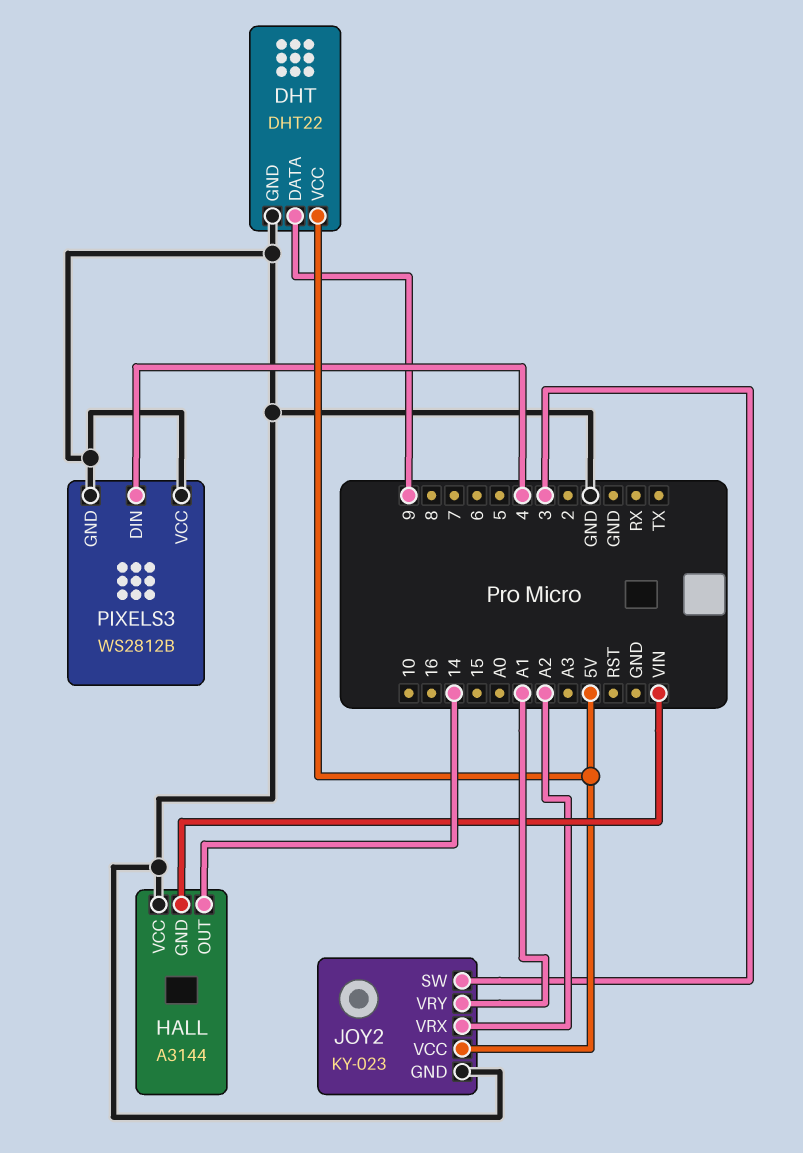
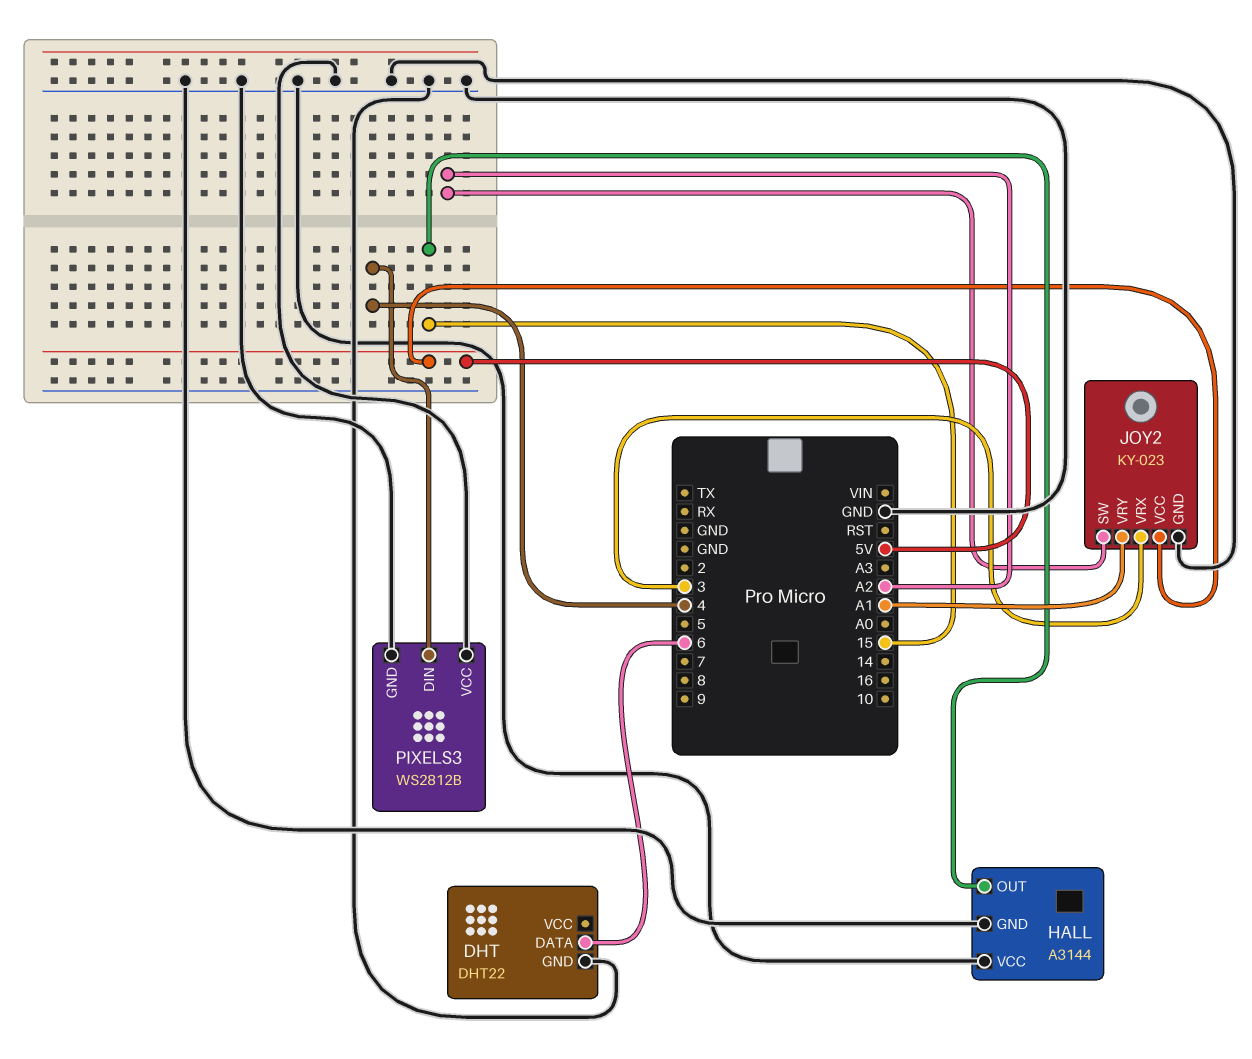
DHT pin DATA: 9 -> 6
DHT pin VCC: 5V -> none
HALL pin GND: VIN -> GND
HALL pin OUT: 14 -> 15
JOY2 pin SW: 3 -> A2
JOY2 pin VRX: A2 -> 3

